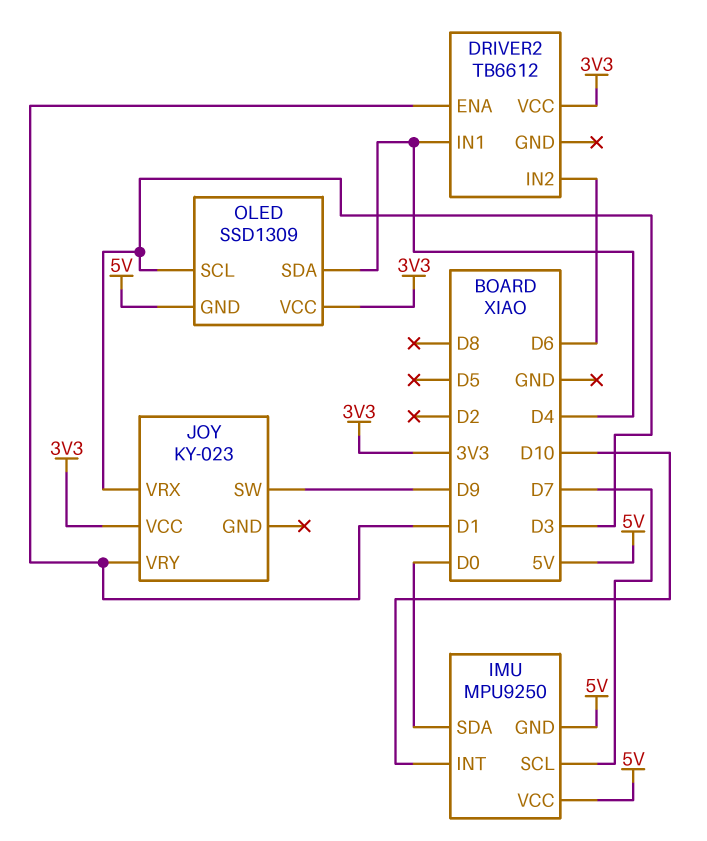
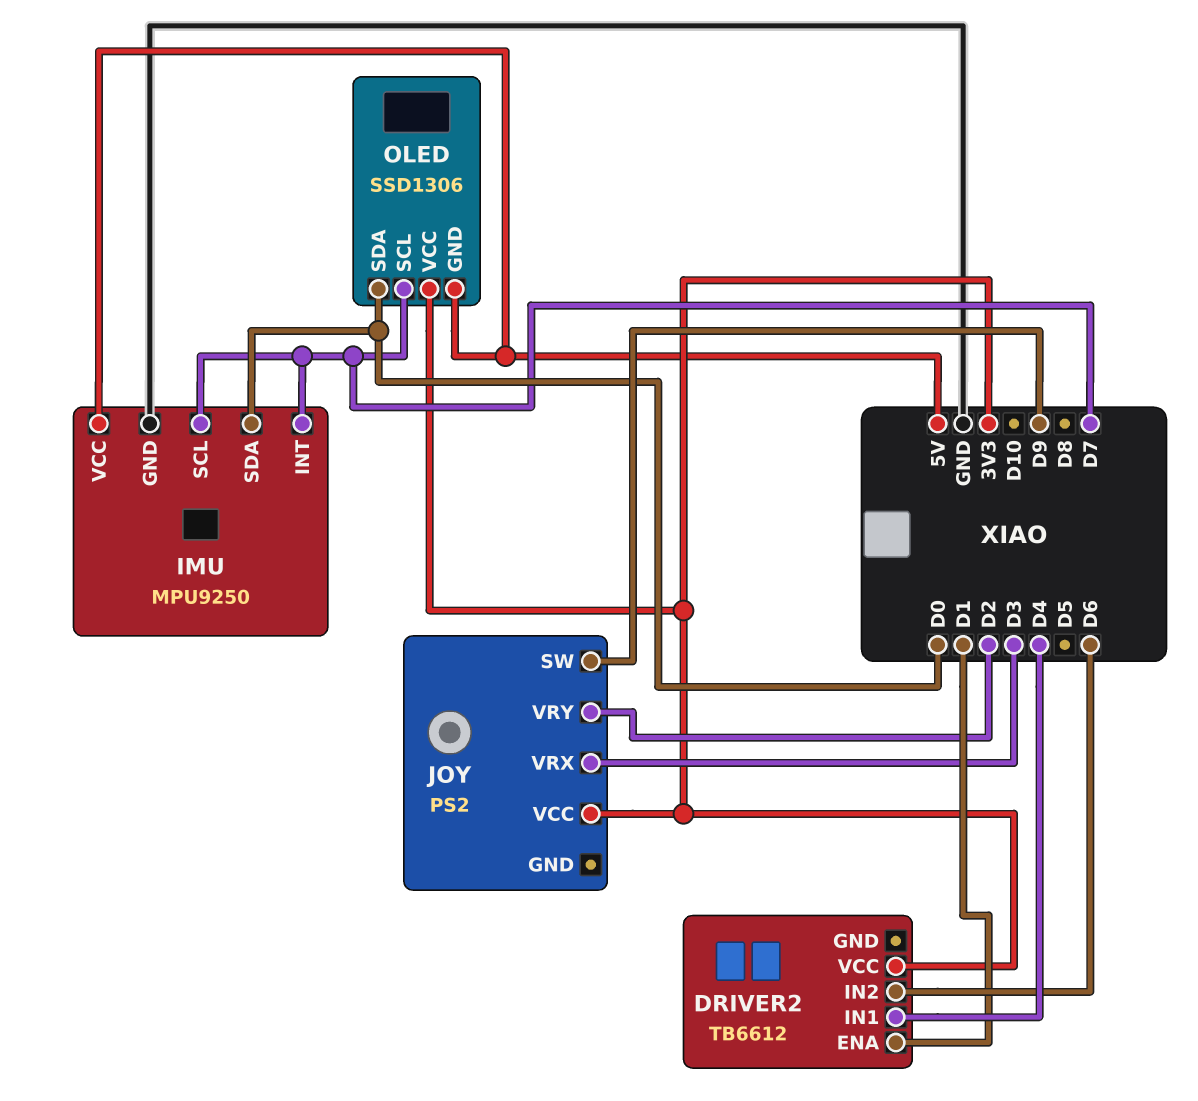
IMU pin GND: 5V -> GND
IMU pin INT: D10 -> D7
JOY: KY-023 -> PS2
JOY pin VRY: D1 -> D2
OLED: SSD1309 -> SSD1306
OLED pin SCL: D3 -> D7
OLED pin SDA: D4 -> D0

